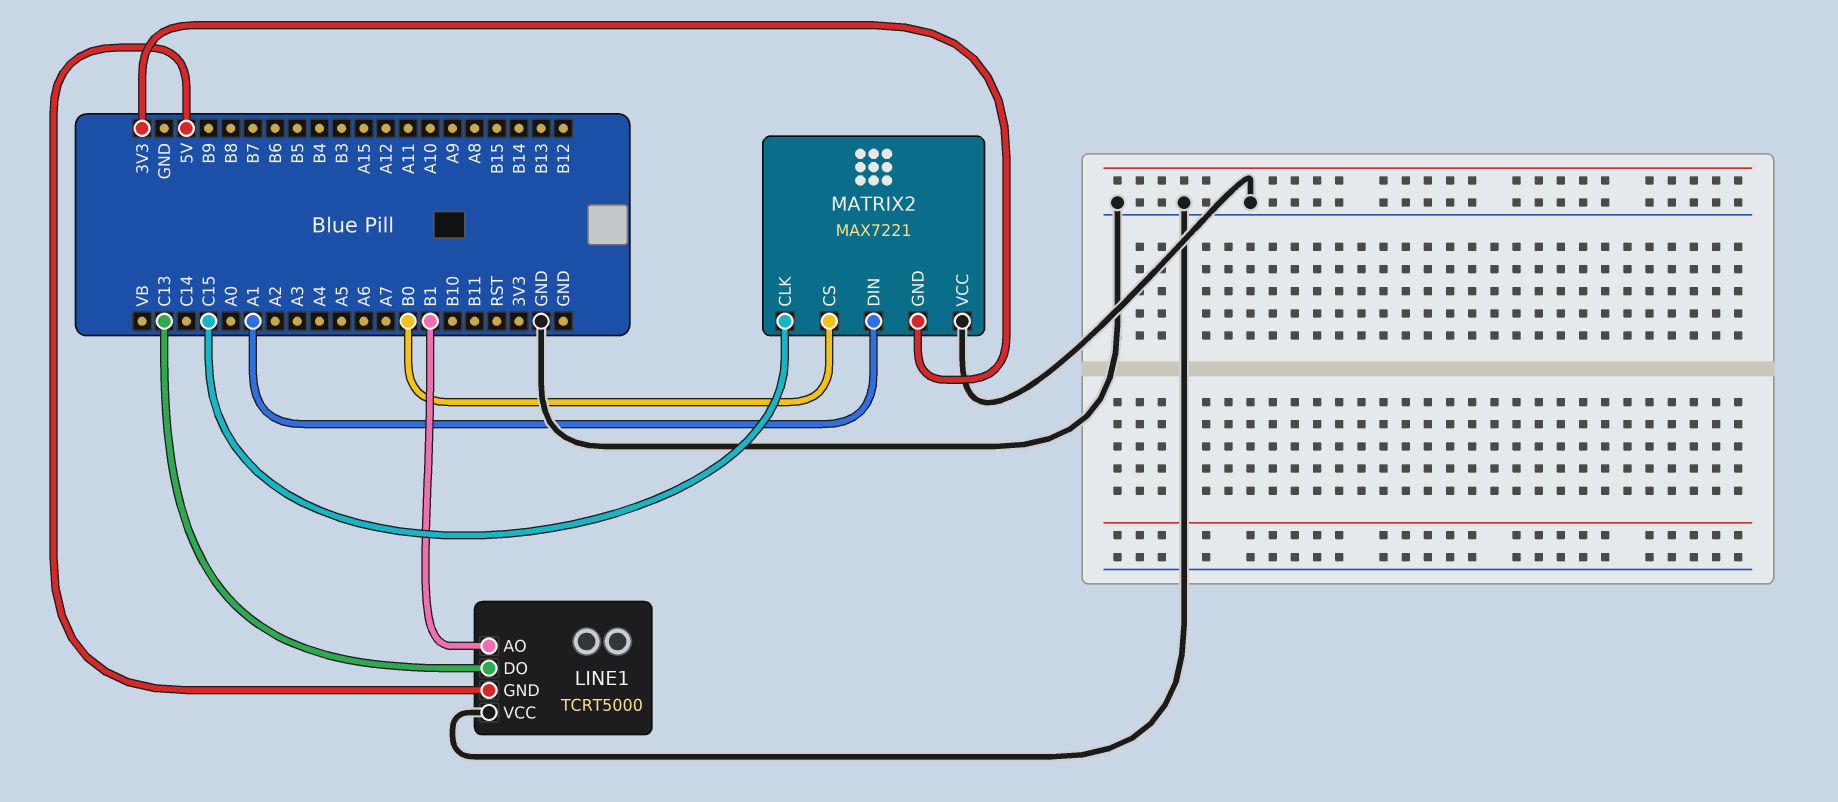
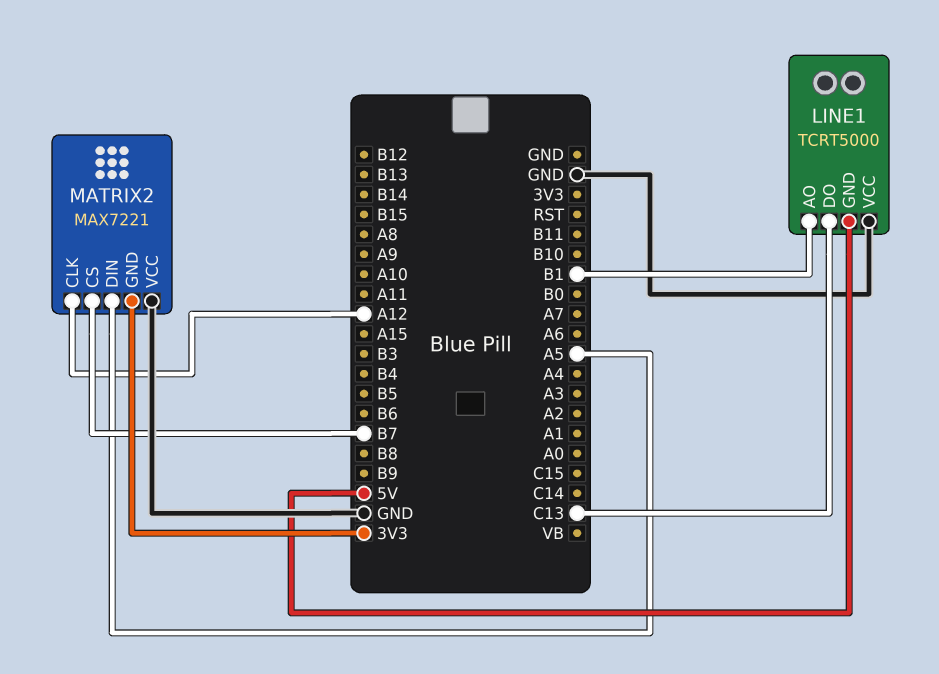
MATRIX2 pin CLK: C15 -> A12
MATRIX2 pin CS: B0 -> B7
MATRIX2 pin DIN: A1 -> A5

